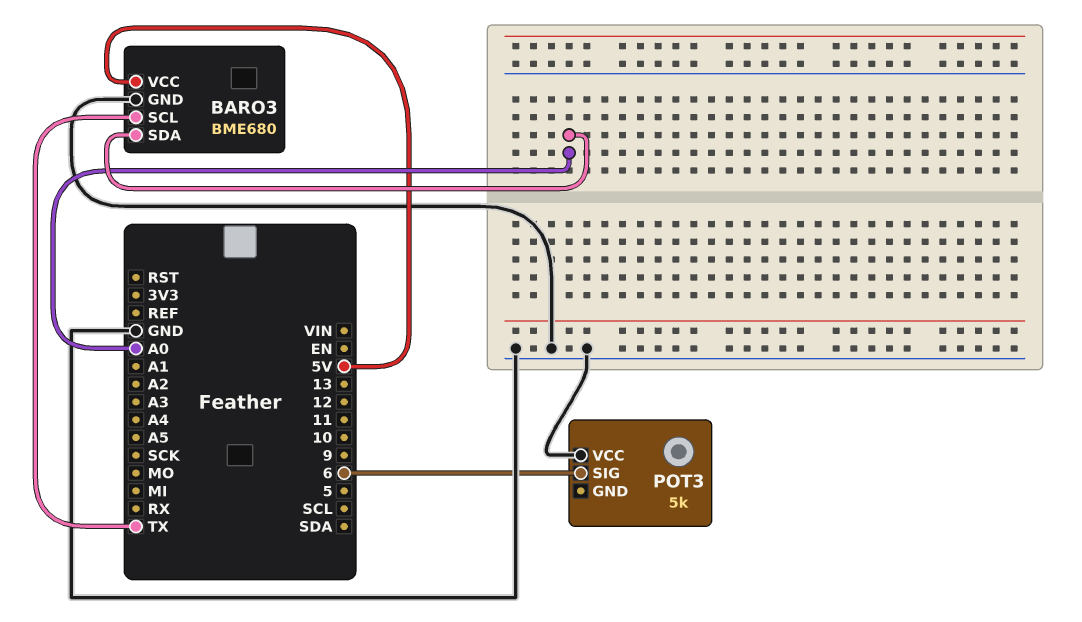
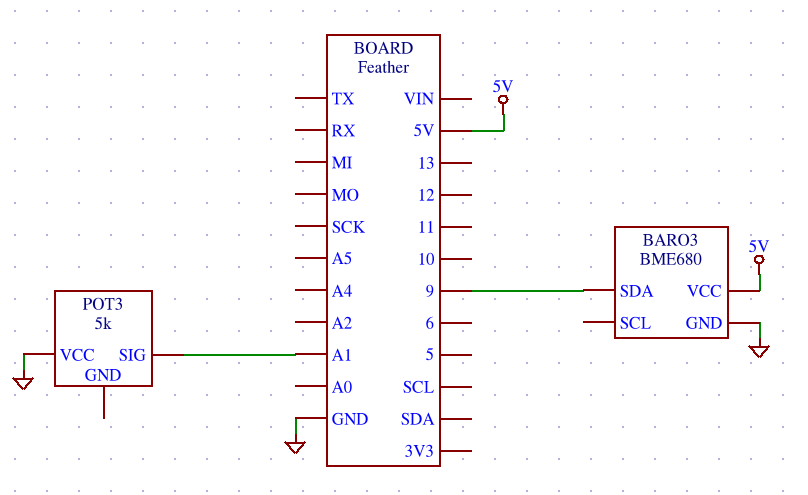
BARO3 pin SCL: TX -> none
BARO3 pin SDA: A0 -> 9
POT3 pin SIG: 6 -> A1

